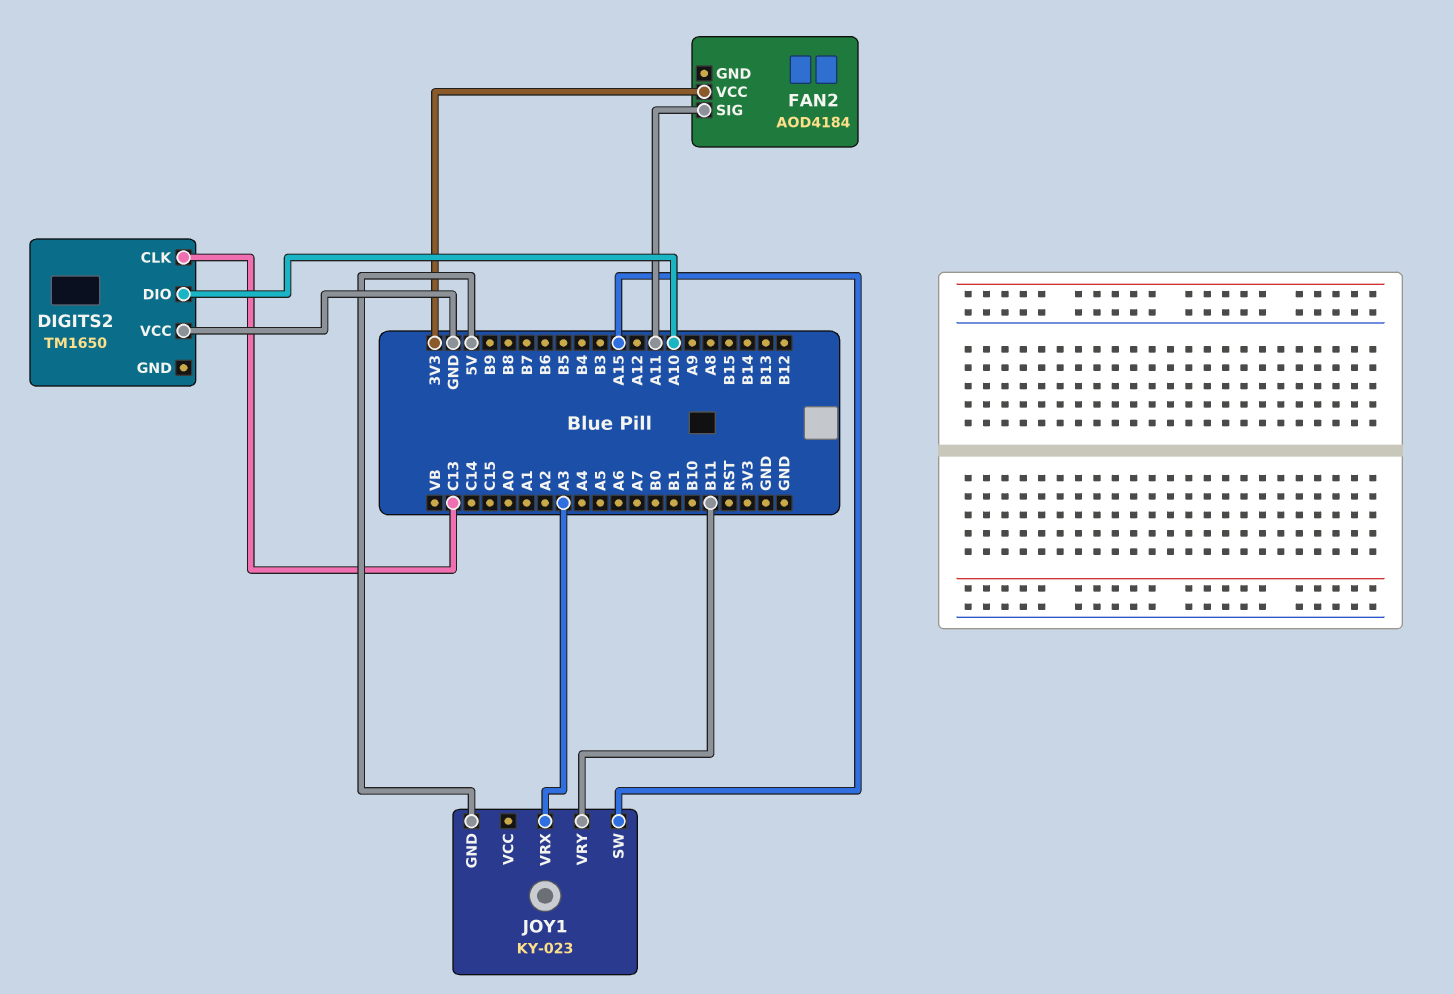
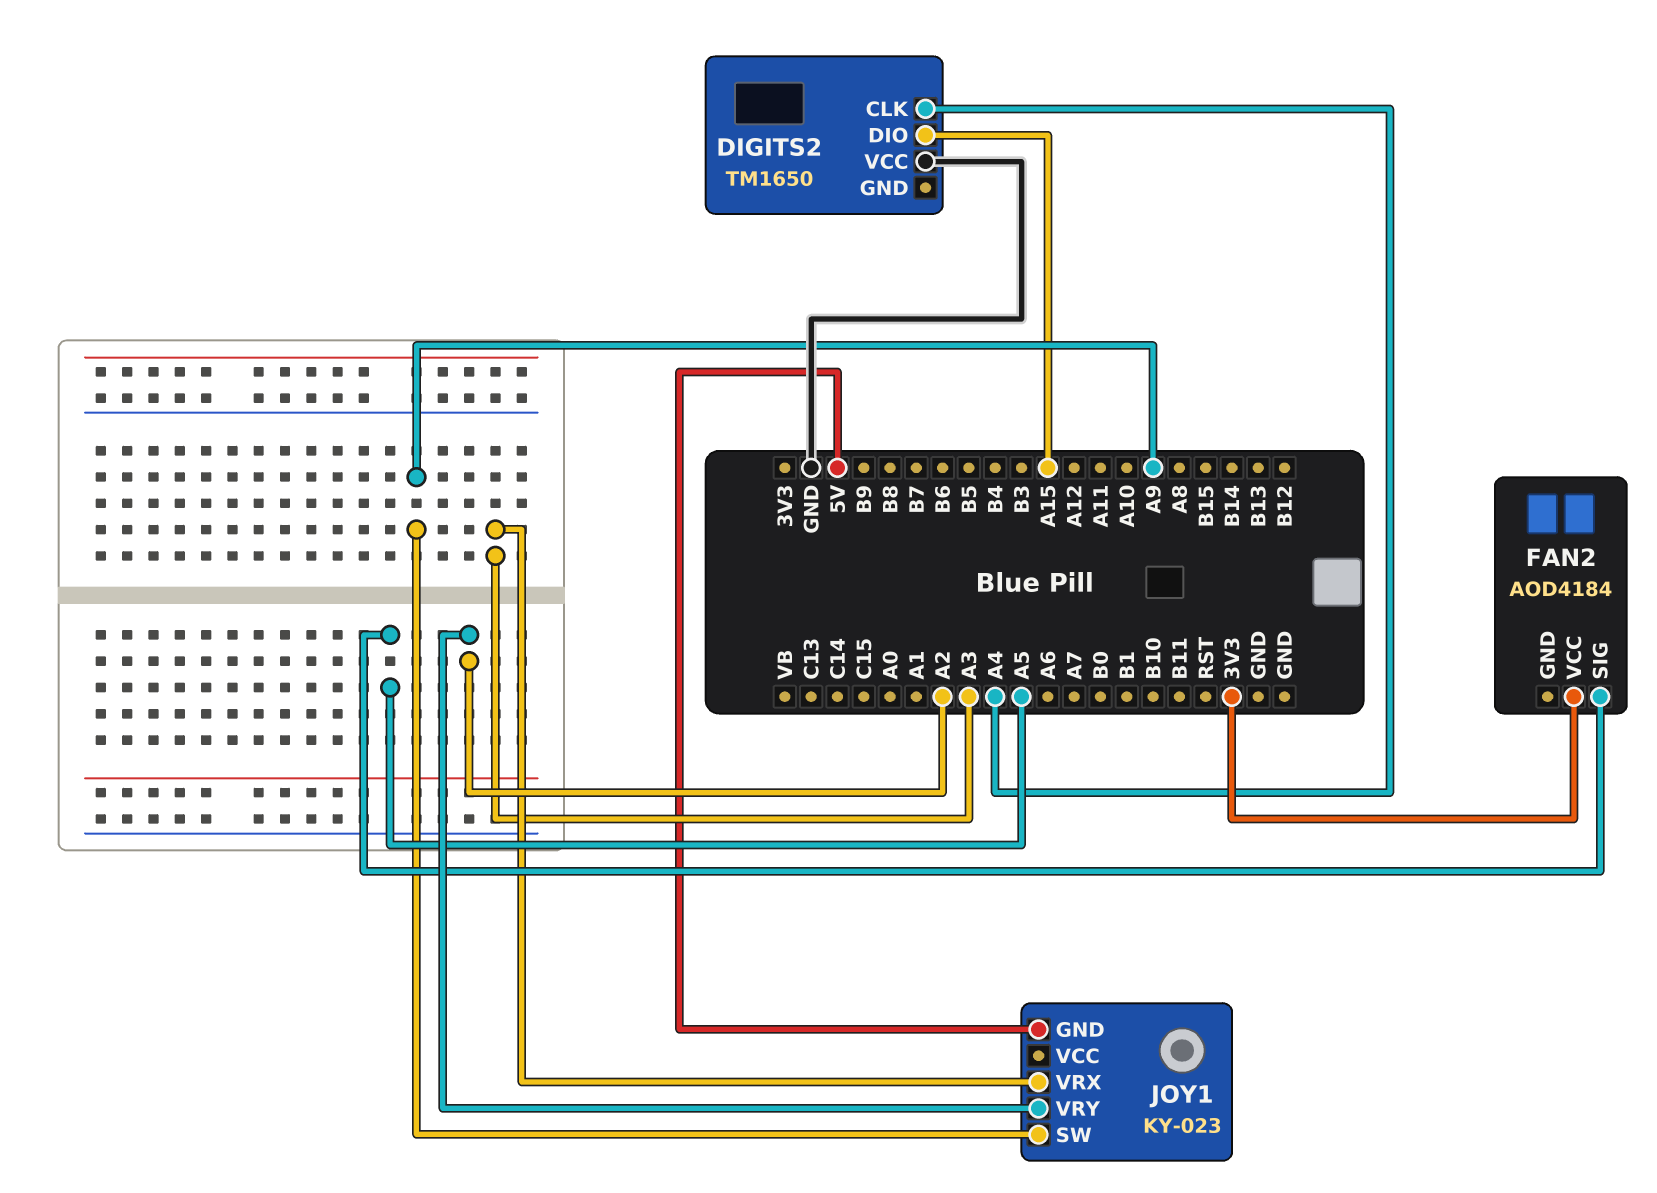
DIGITS2 pin CLK: C13 -> A4
DIGITS2 pin DIO: A10 -> A15
FAN2 pin SIG: A11 -> A5
JOY1 pin SW: A15 -> A9
JOY1 pin VRY: B11 -> A2

